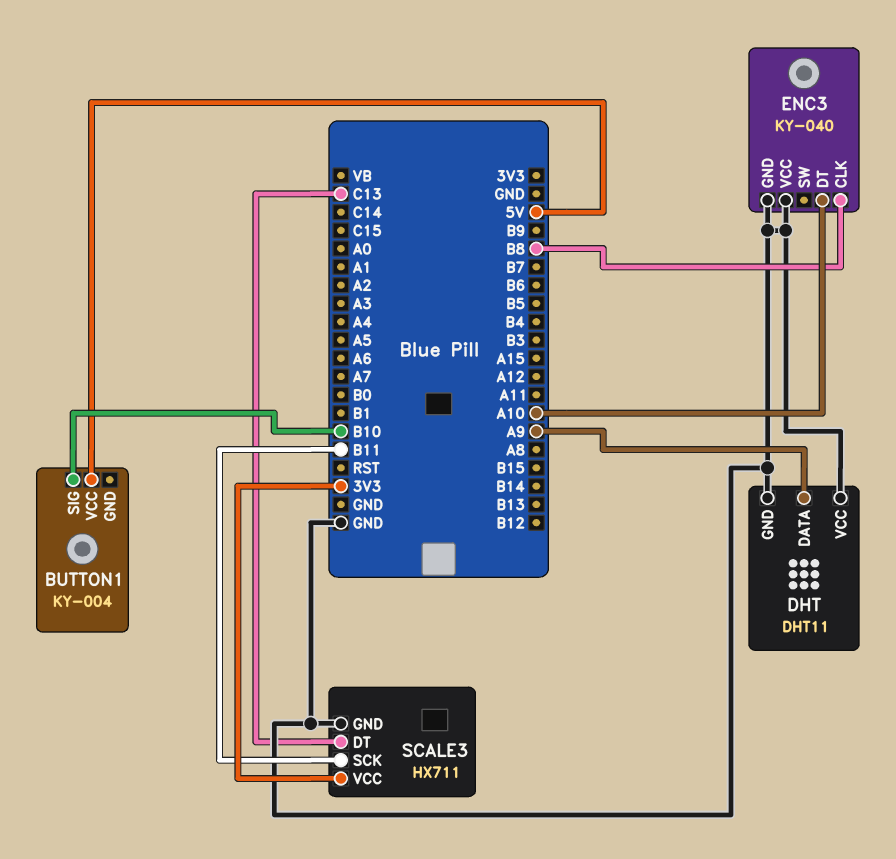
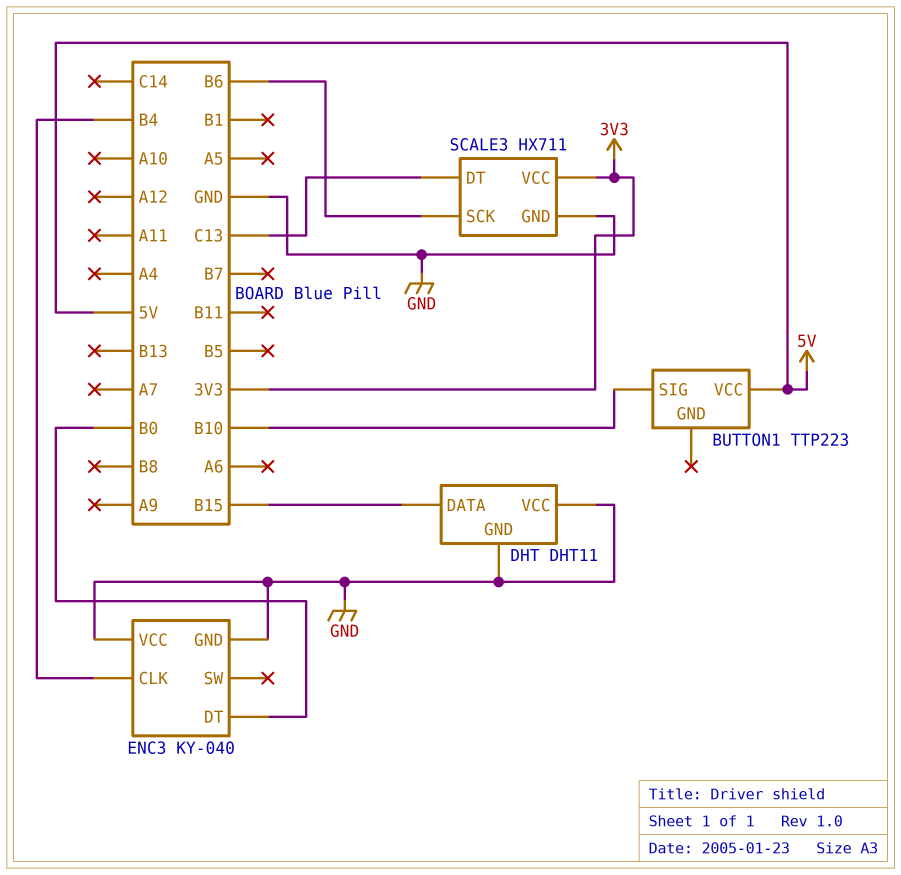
BUTTON1: KY-004 -> TTP223
DHT pin DATA: A9 -> B15
ENC3 pin CLK: B8 -> B4
ENC3 pin DT: A10 -> B0
SCALE3 pin SCK: B11 -> B6

